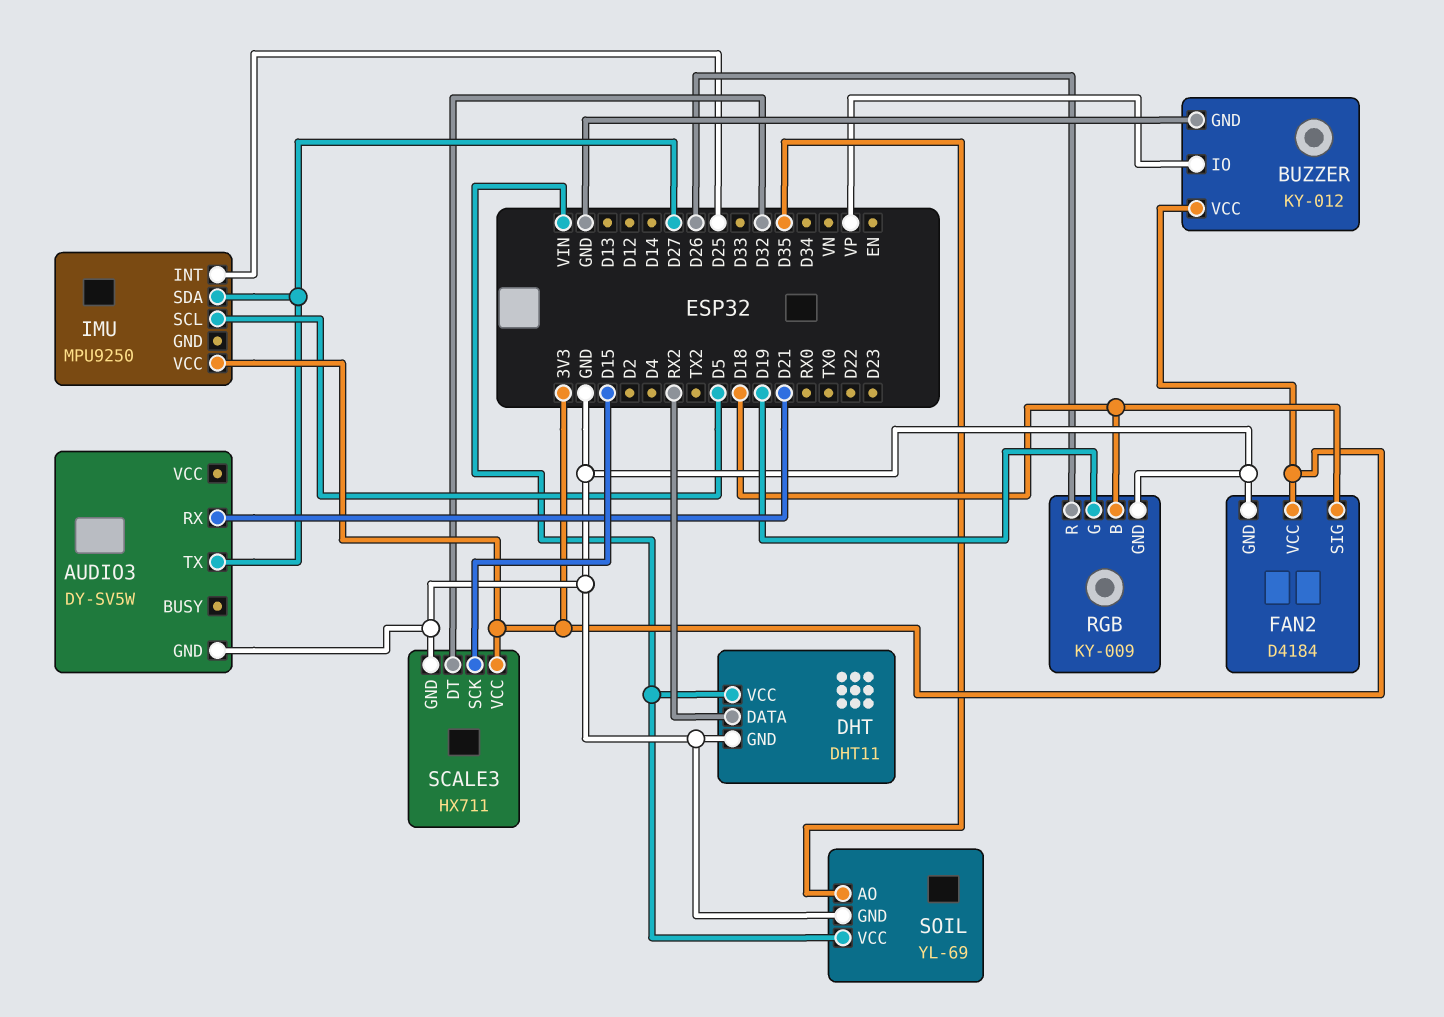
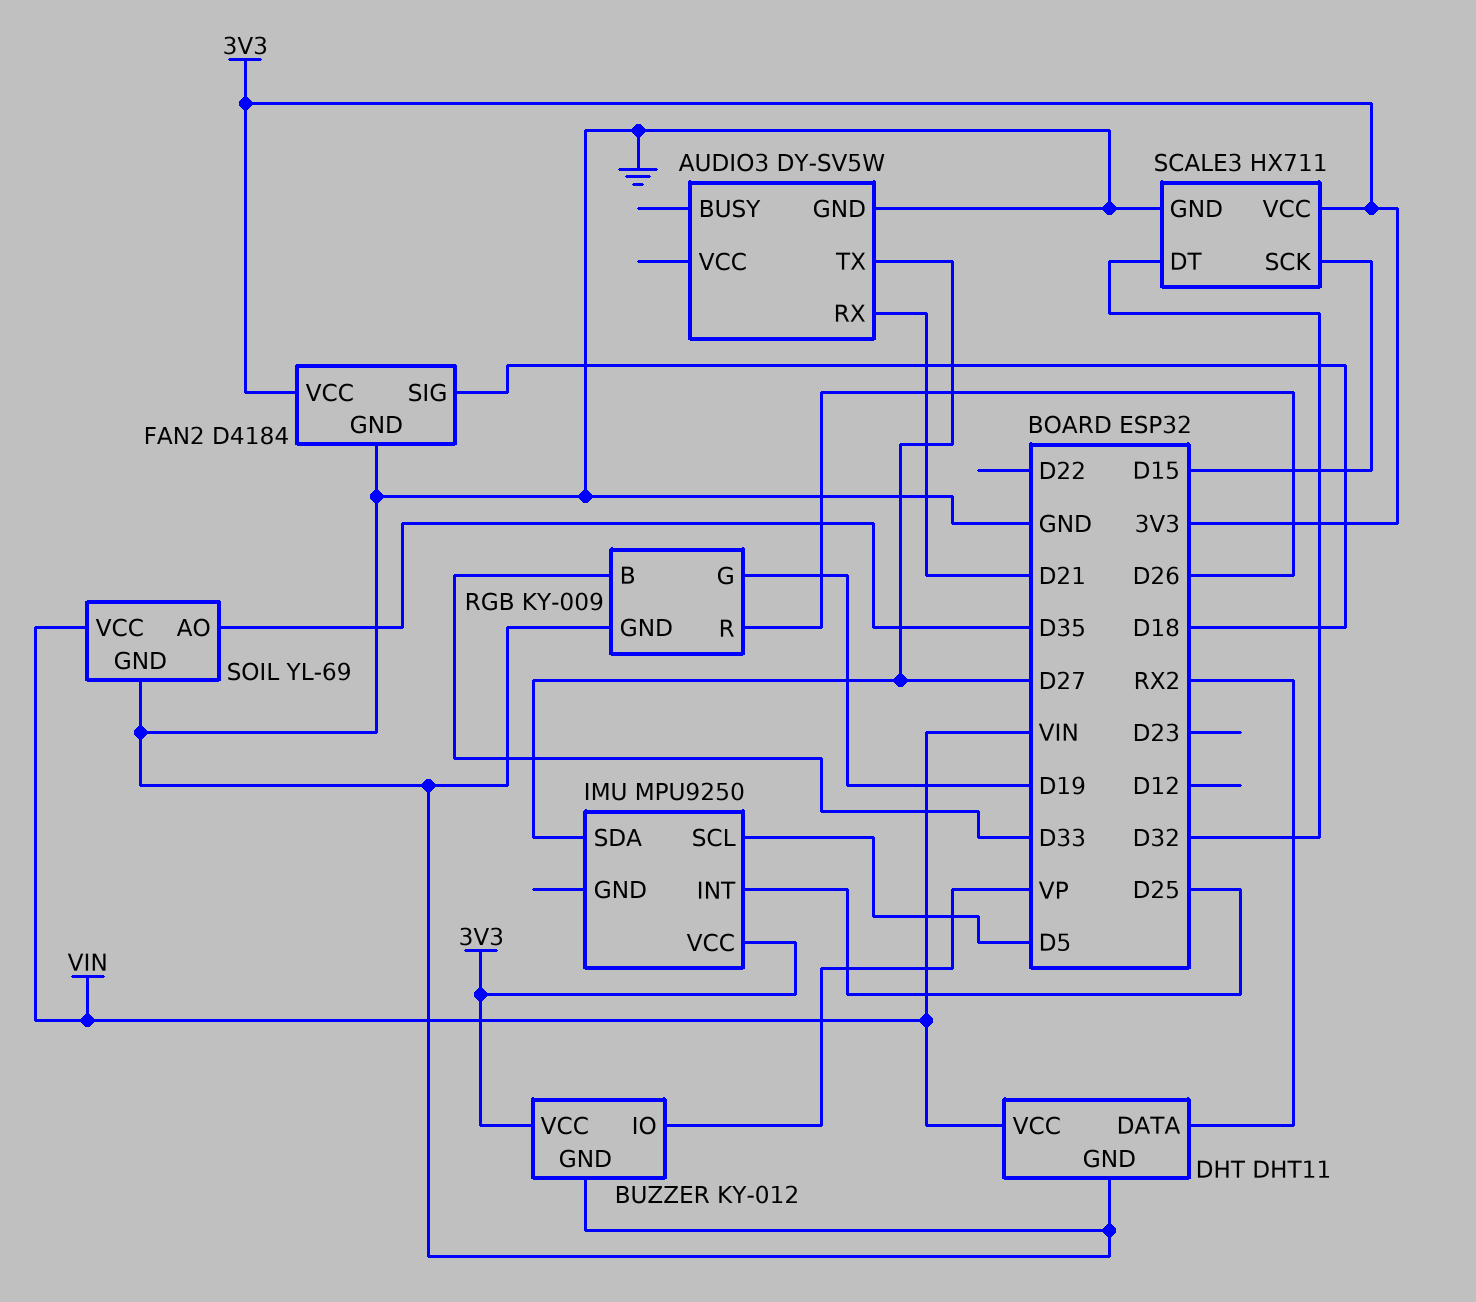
RGB pin B: D18 -> D33

